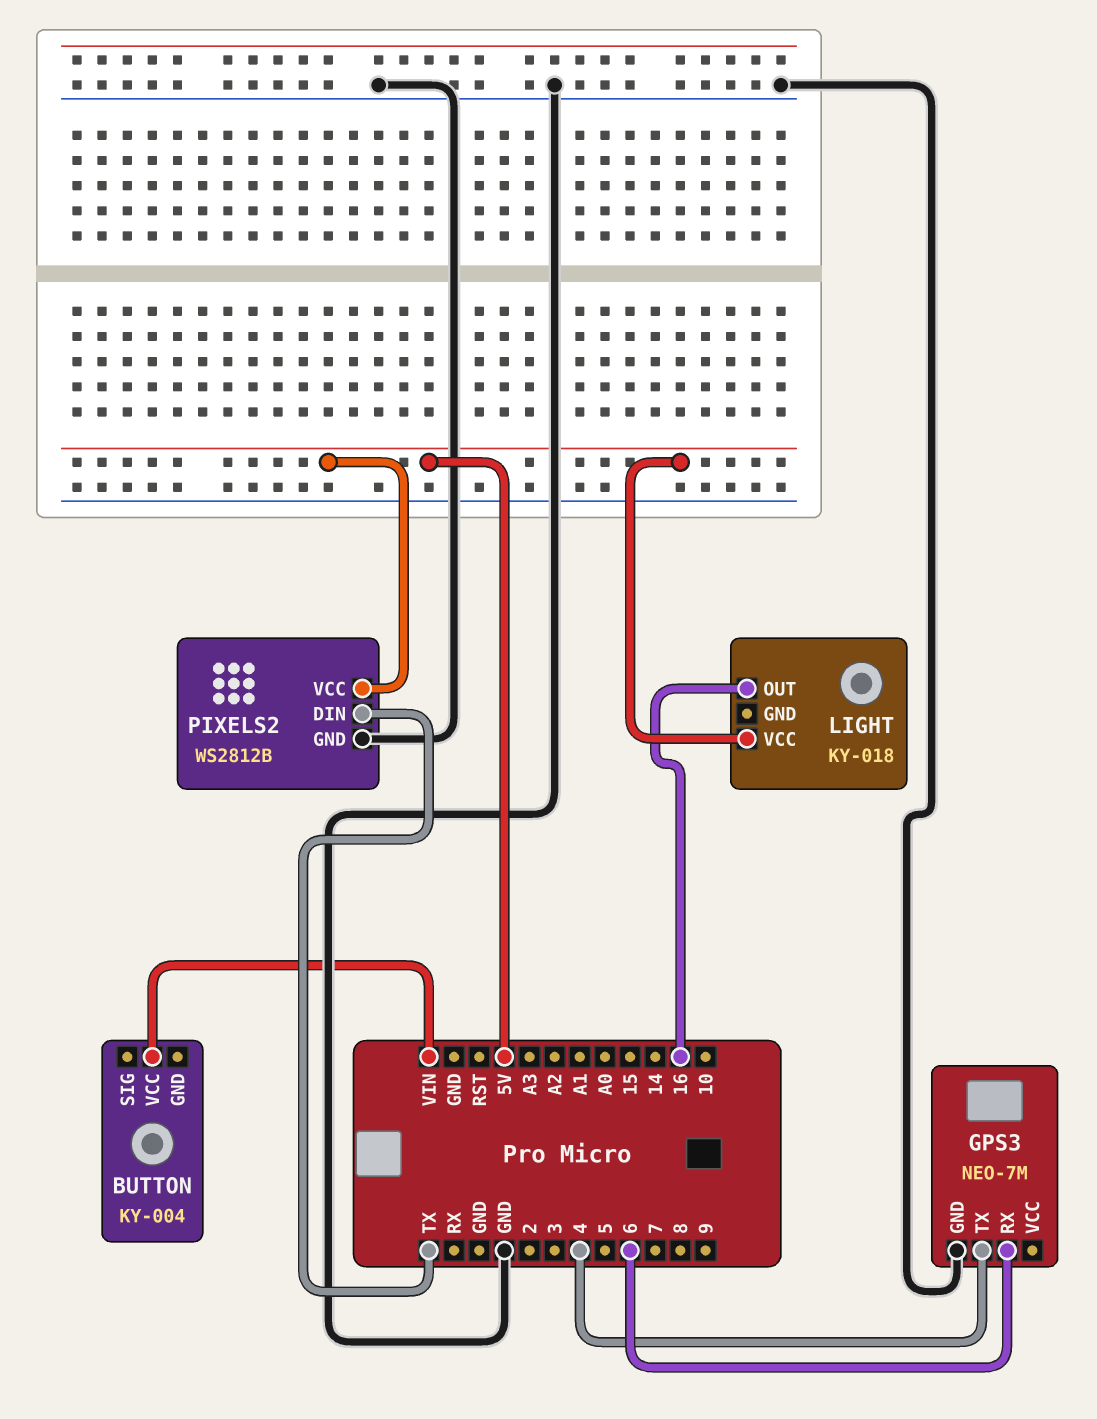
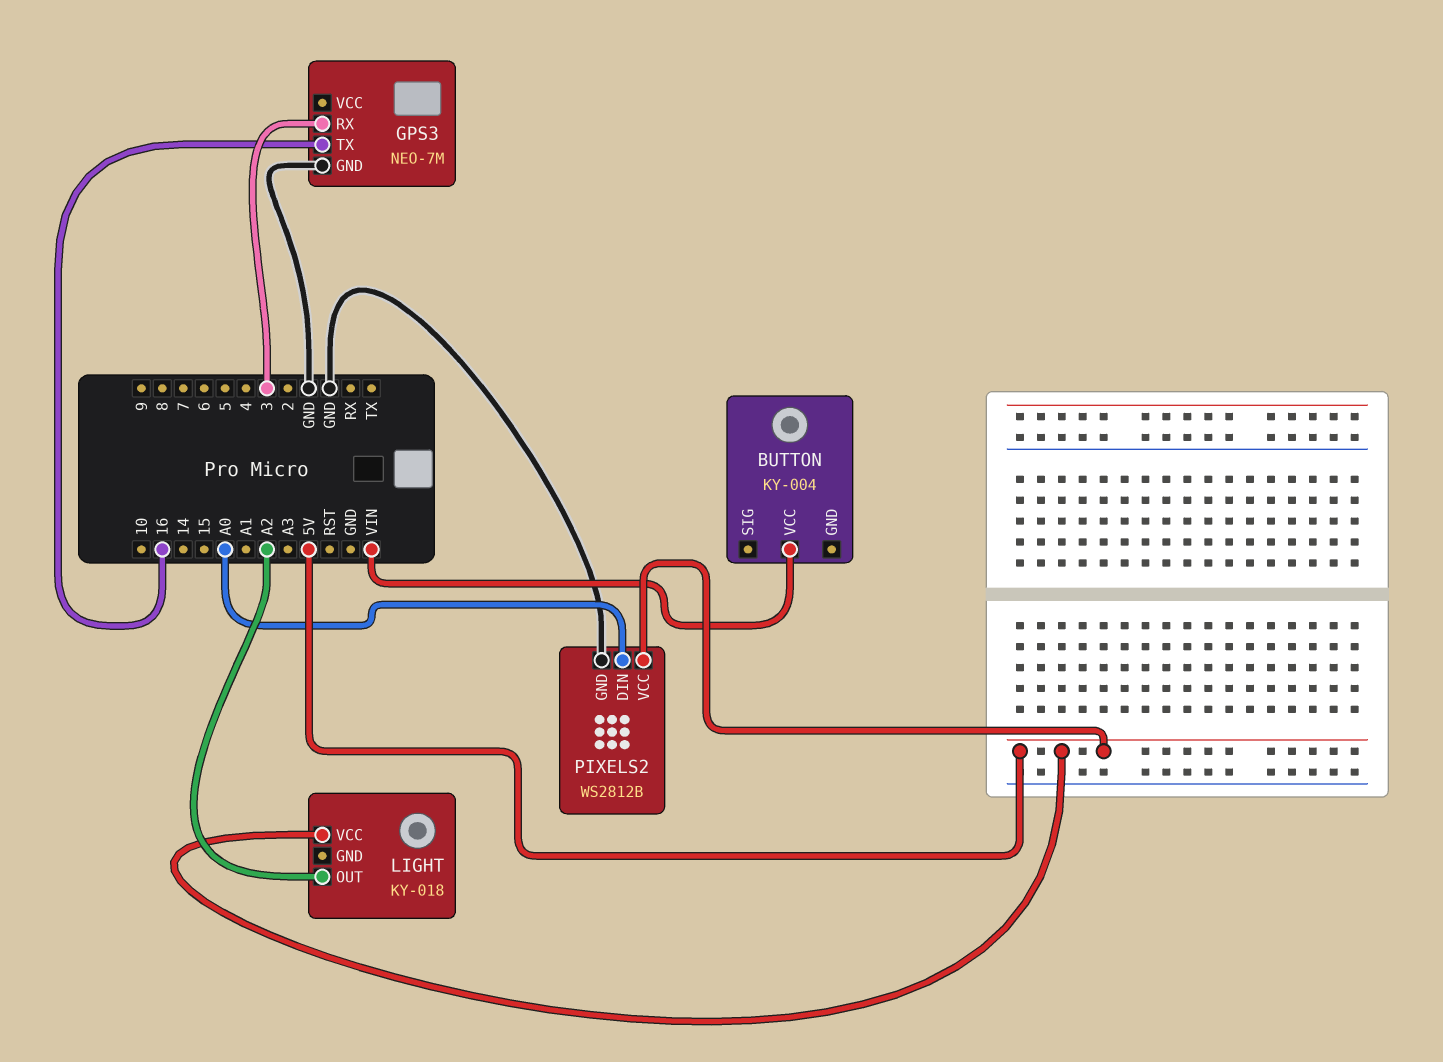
GPS3 pin RX: 6 -> 3
GPS3 pin TX: 4 -> 16
LIGHT pin OUT: 16 -> A2
PIXELS2 pin DIN: TX -> A0

